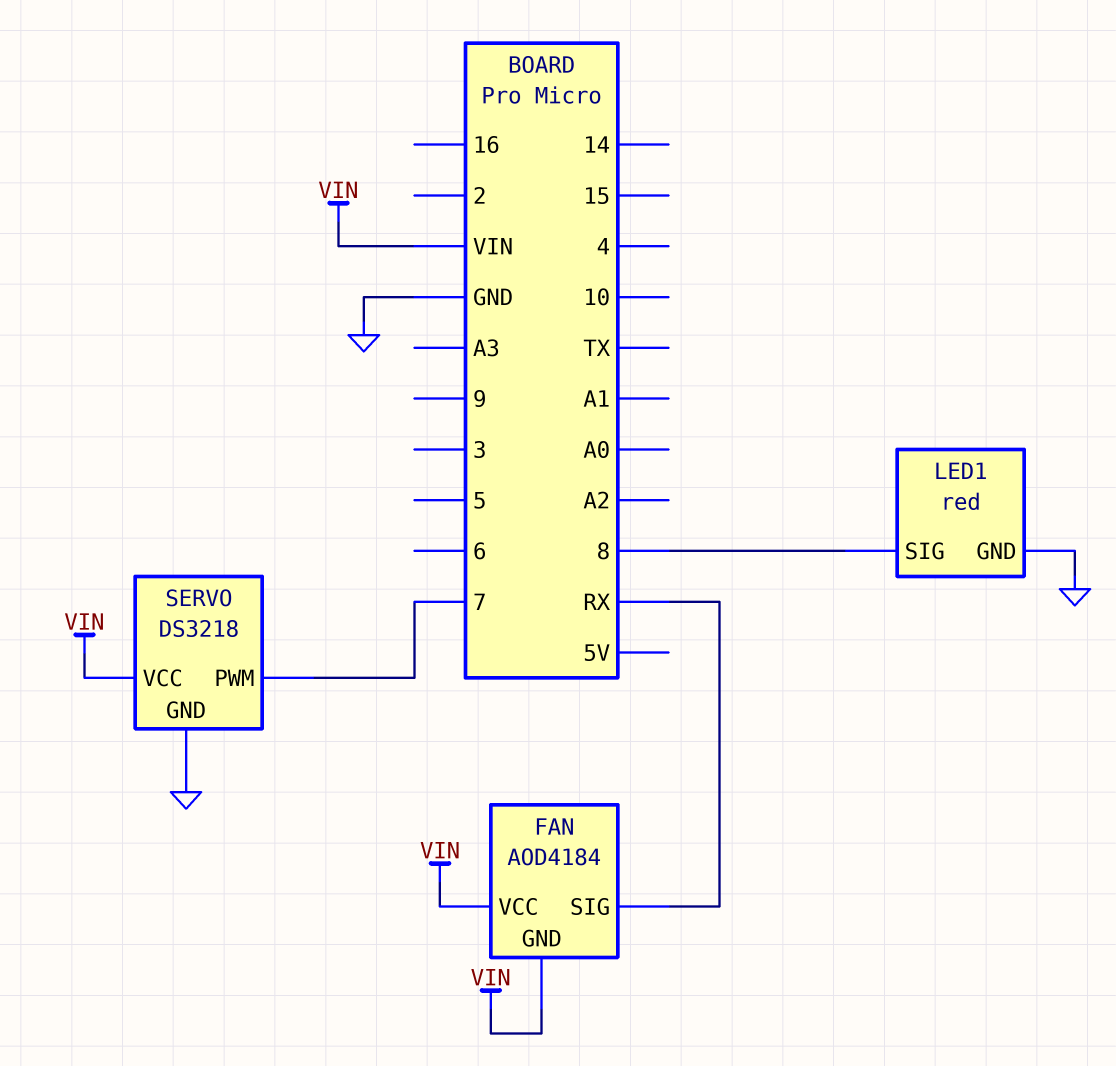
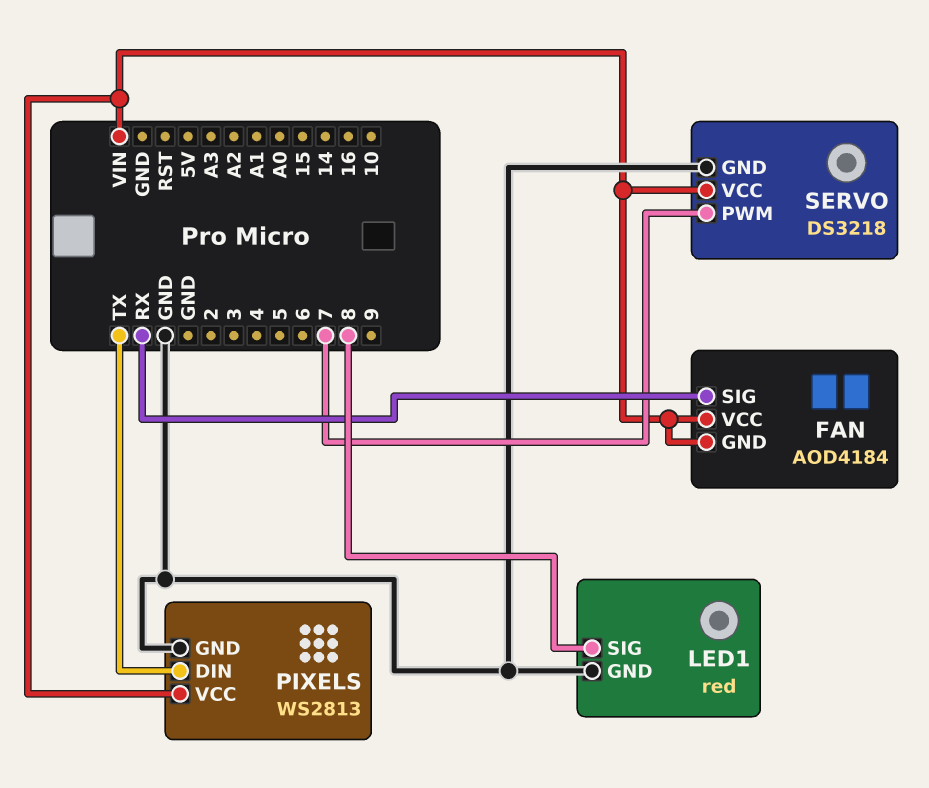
PIXELS: none -> WS2813
PIXELS pin DIN: none -> TX
PIXELS pin GND: none -> GND
PIXELS pin VCC: none -> VIN

